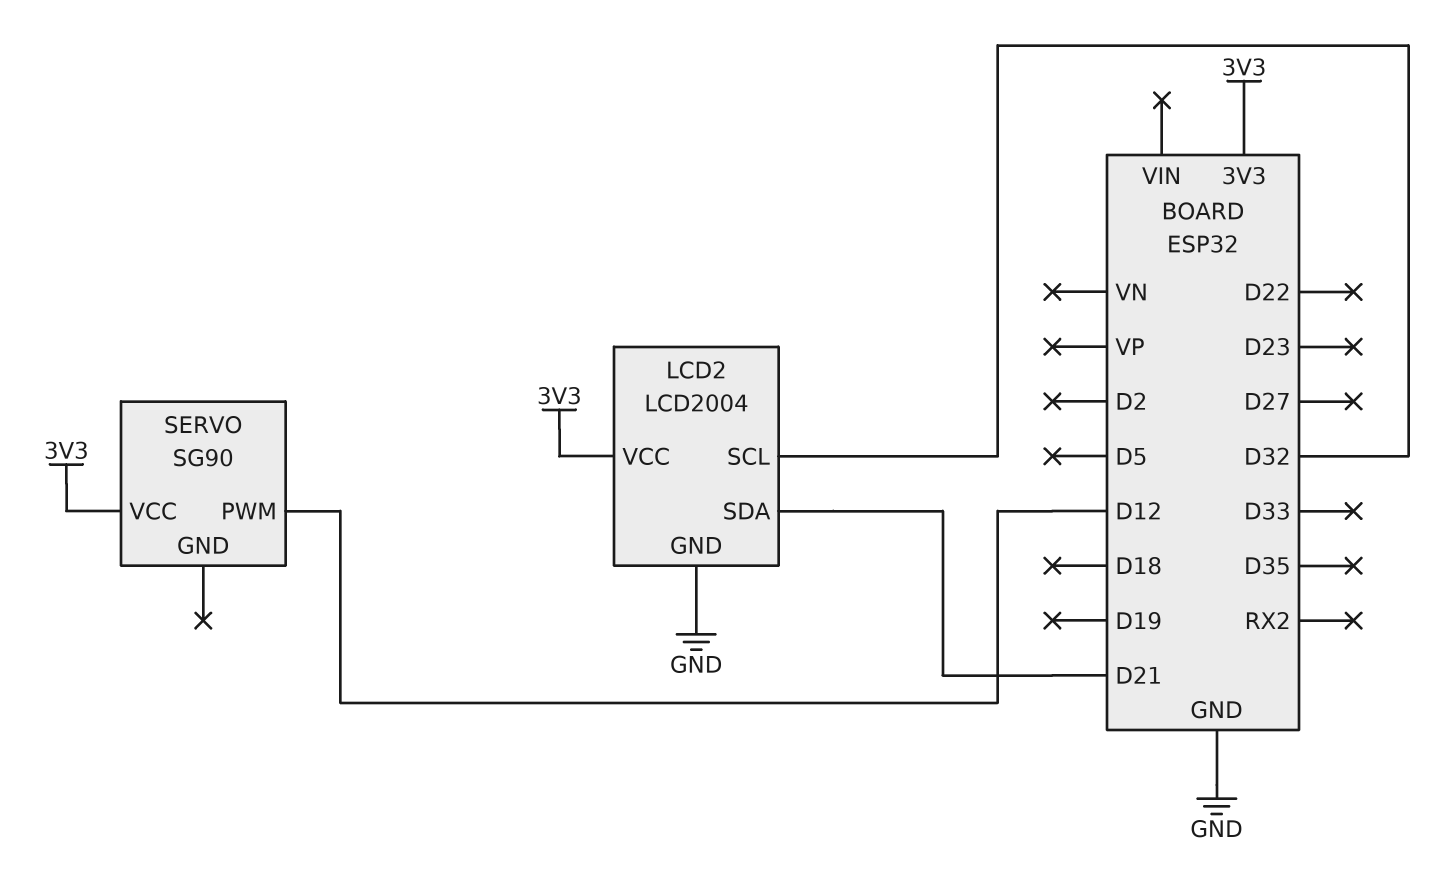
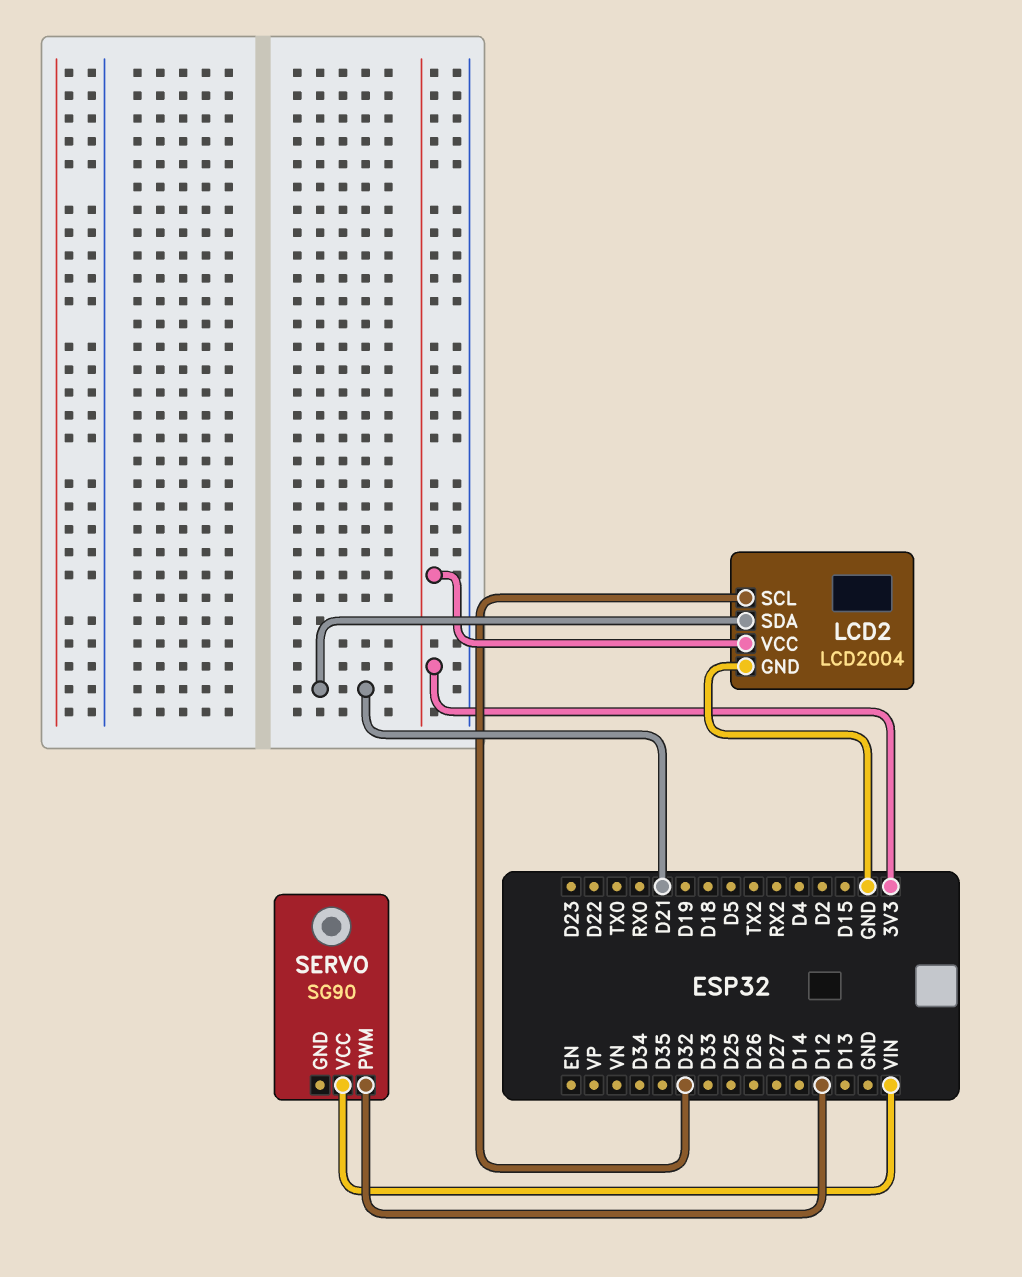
SERVO pin VCC: 3V3 -> VIN

